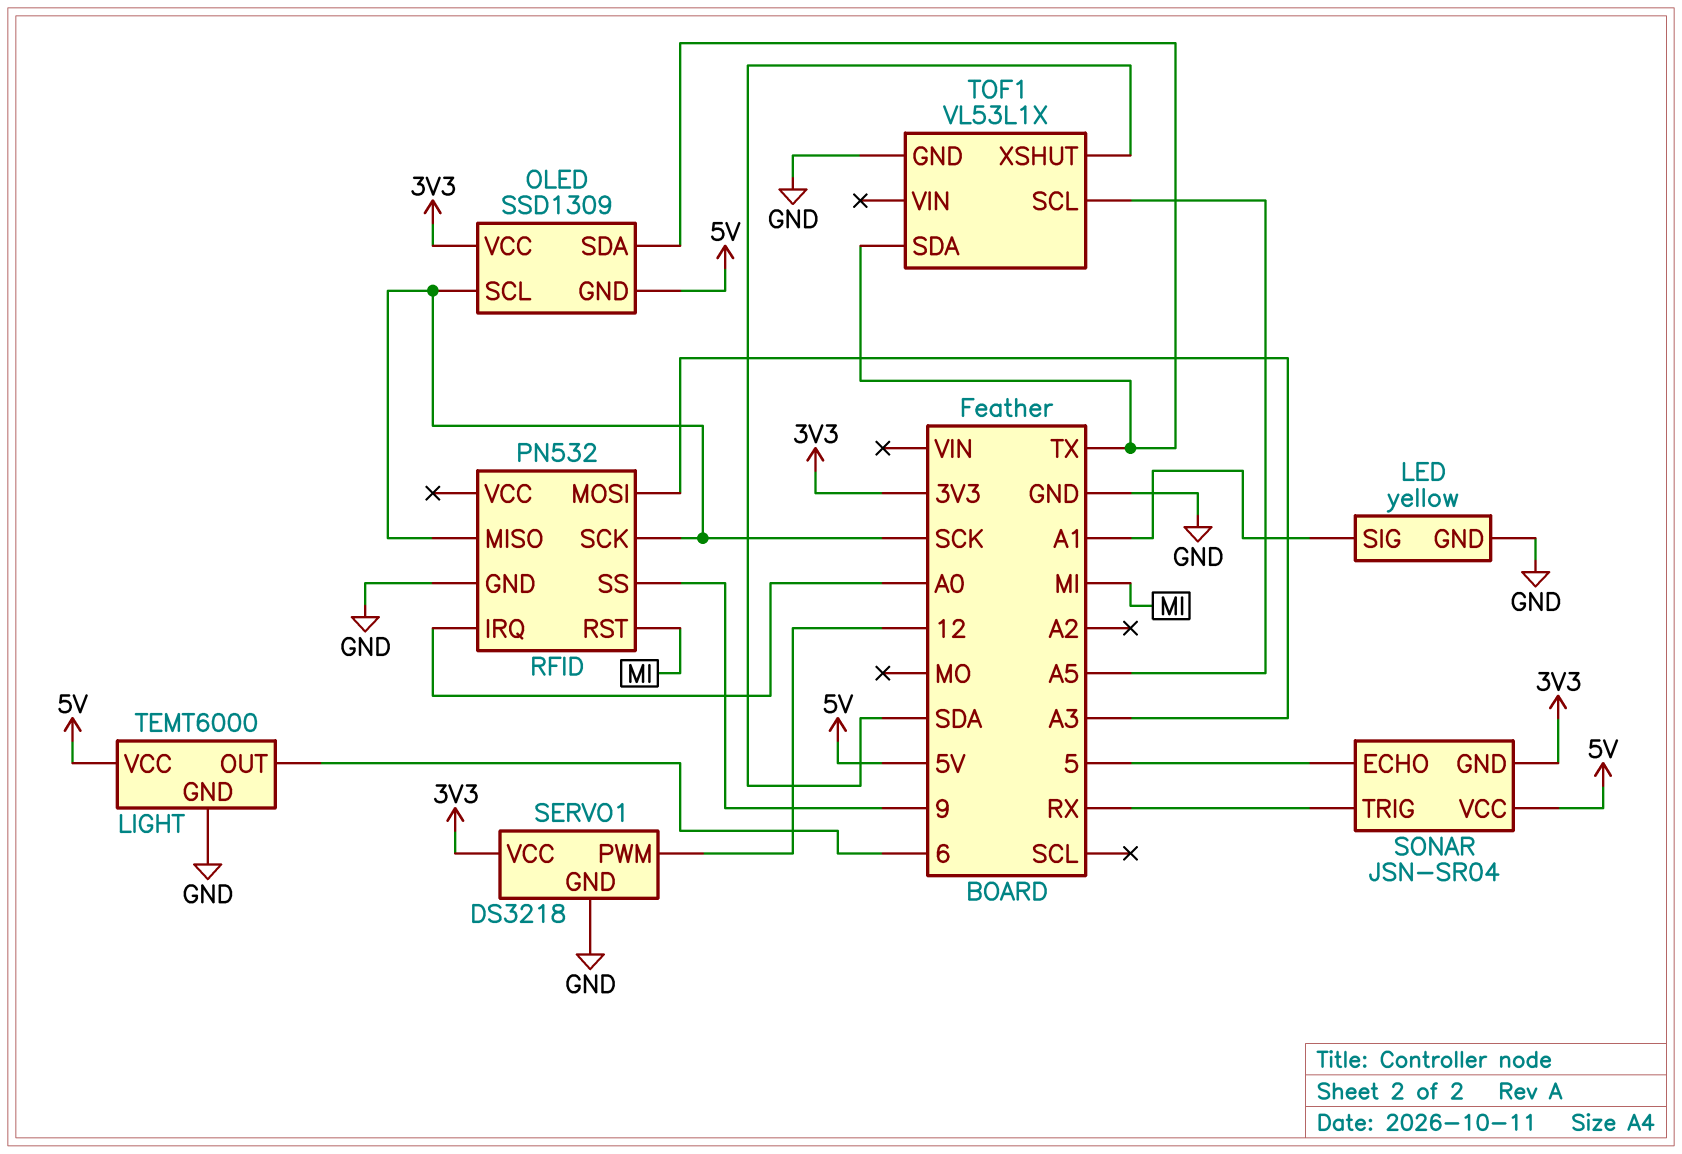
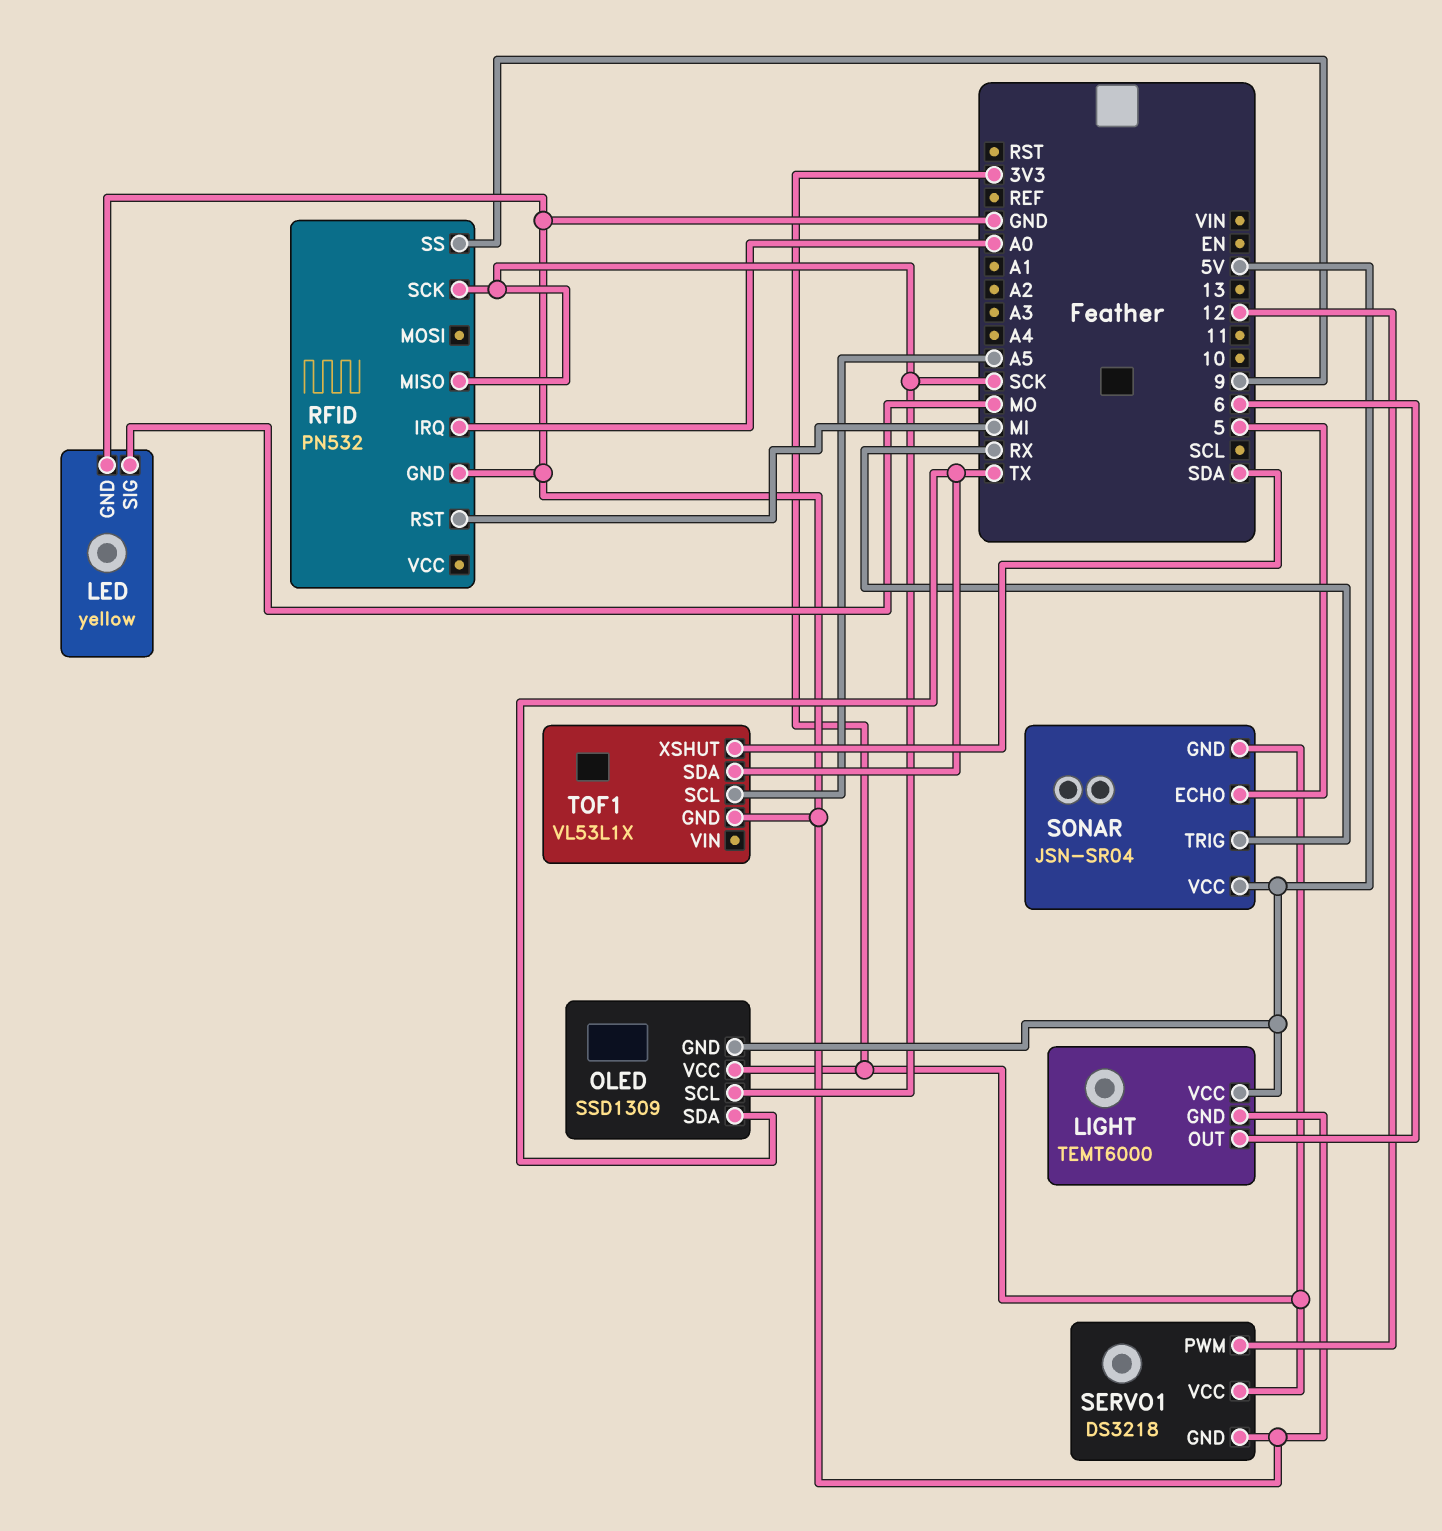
LED pin SIG: A1 -> MO
RFID pin MOSI: A3 -> none

